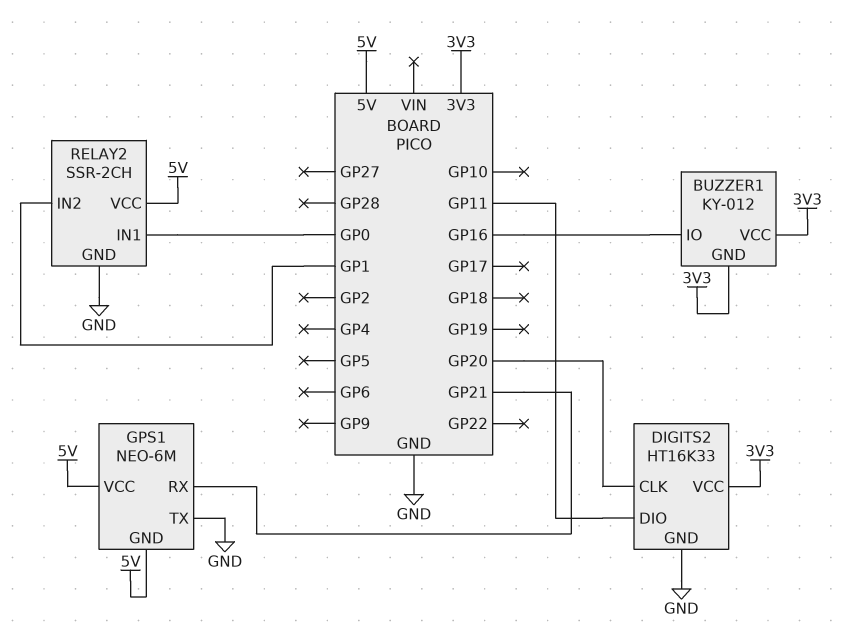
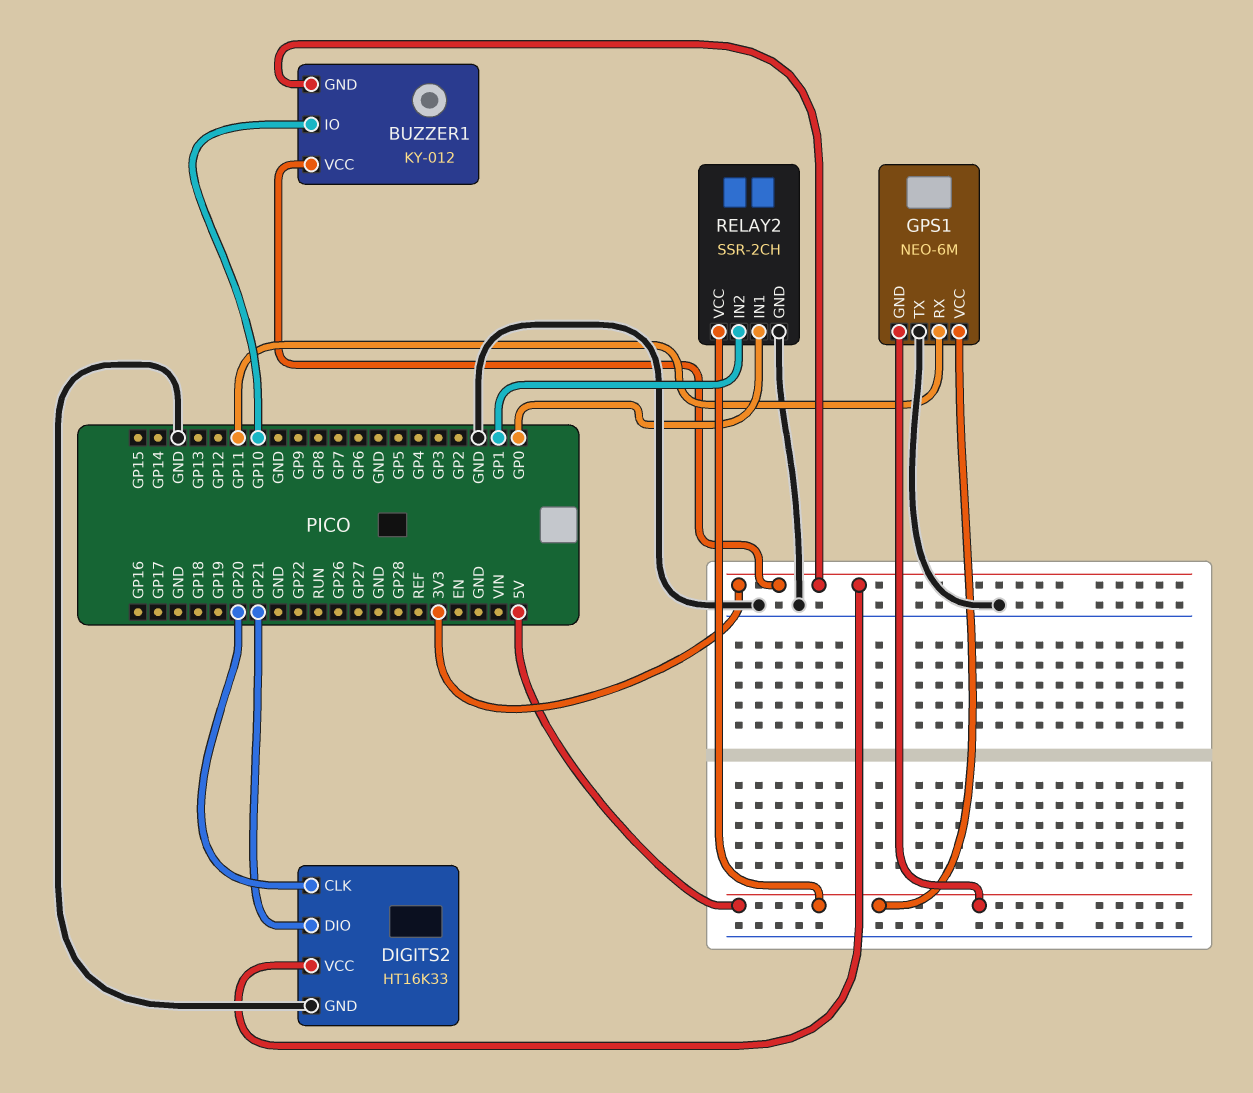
BUZZER1 pin IO: GP16 -> GP10
DIGITS2 pin DIO: GP11 -> GP21
GPS1 pin RX: GP21 -> GP11

